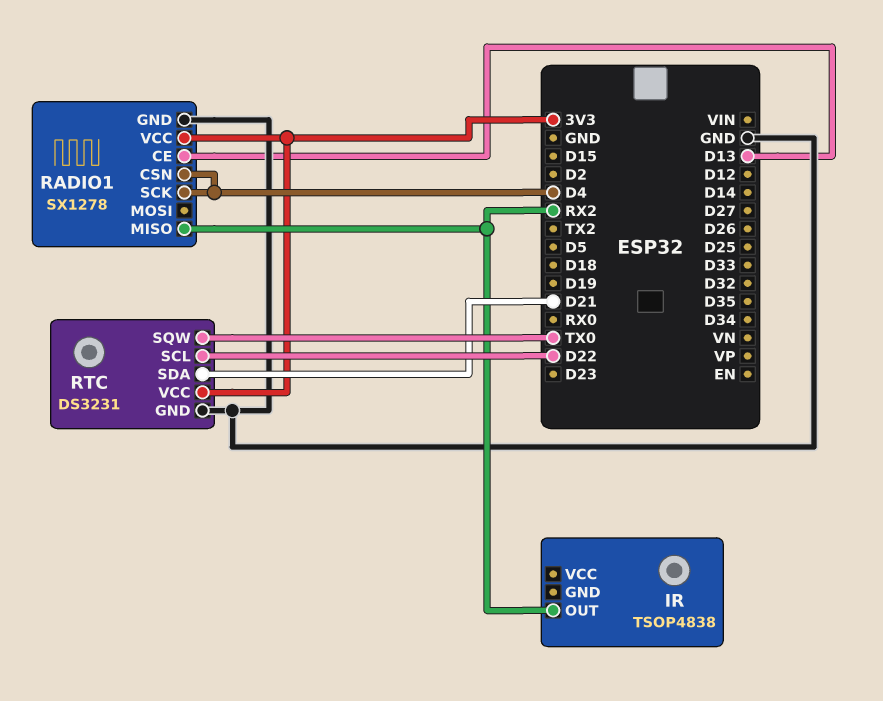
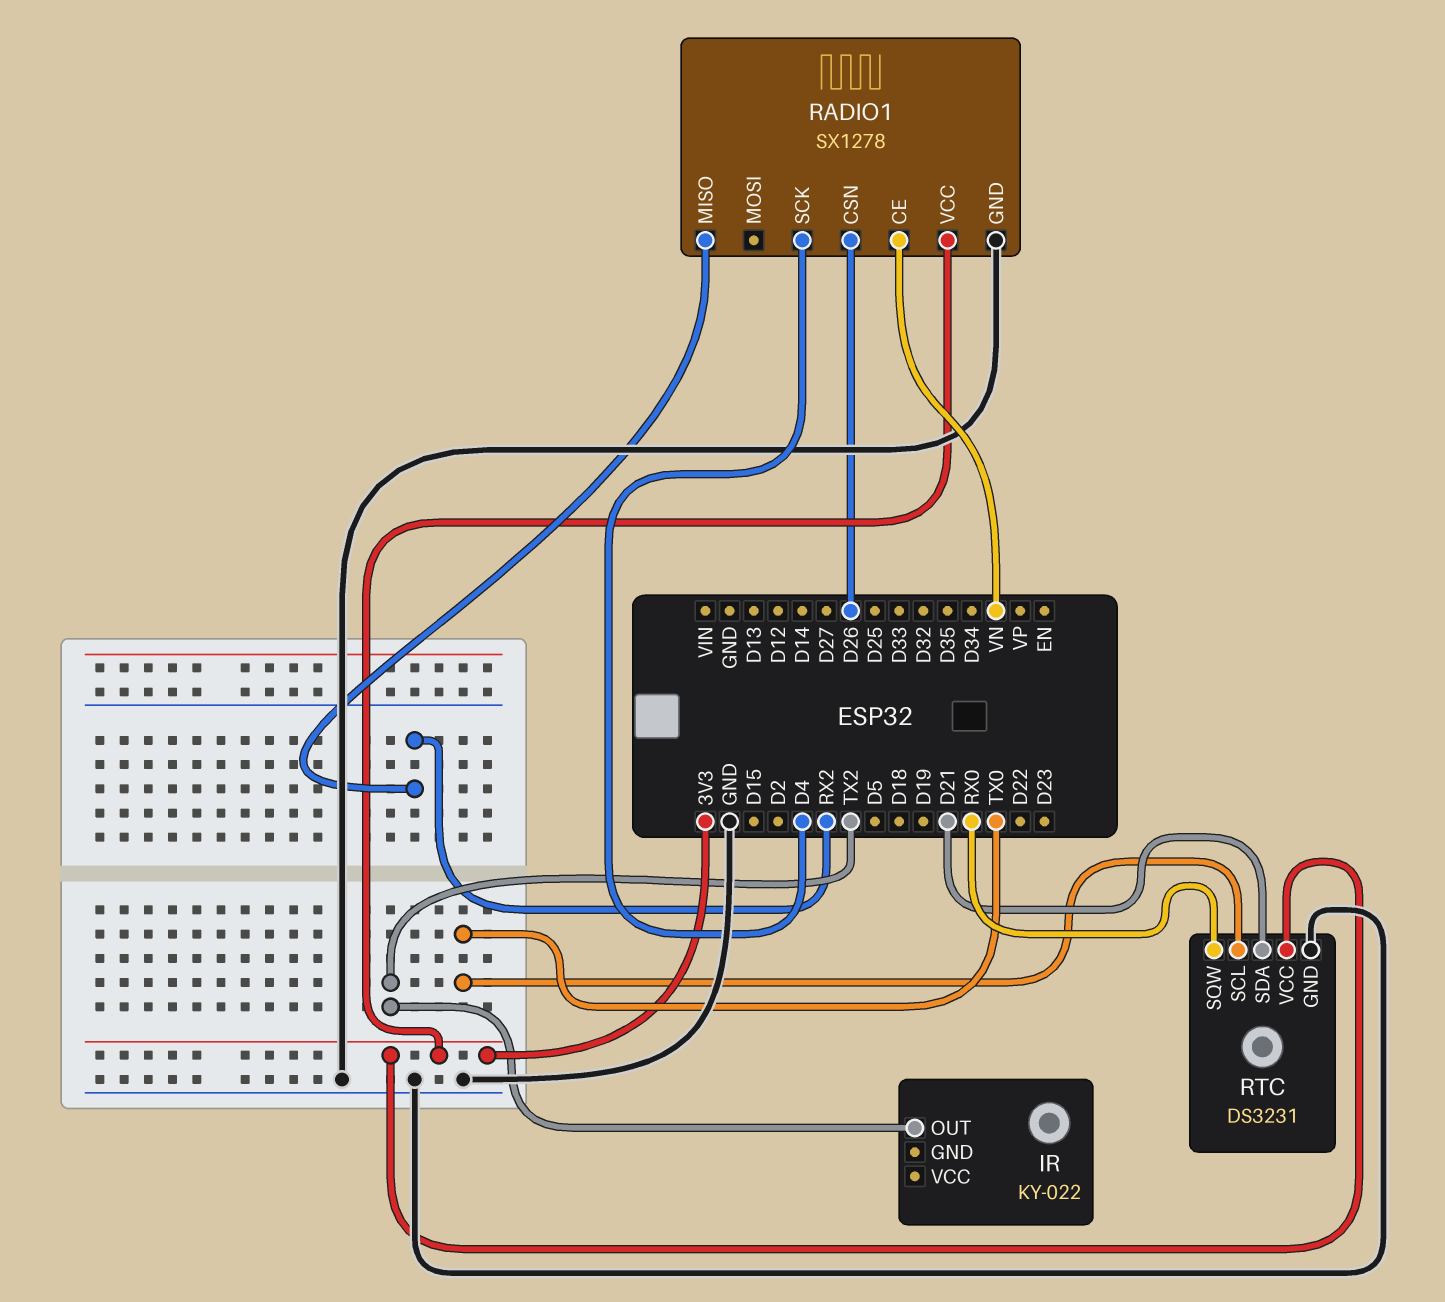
IR: TSOP4838 -> KY-022
IR pin OUT: RX2 -> TX2
RADIO1 pin CE: D13 -> VN
RADIO1 pin CSN: D4 -> D26
RTC pin SCL: D22 -> TX0
RTC pin SQW: TX0 -> RX0

